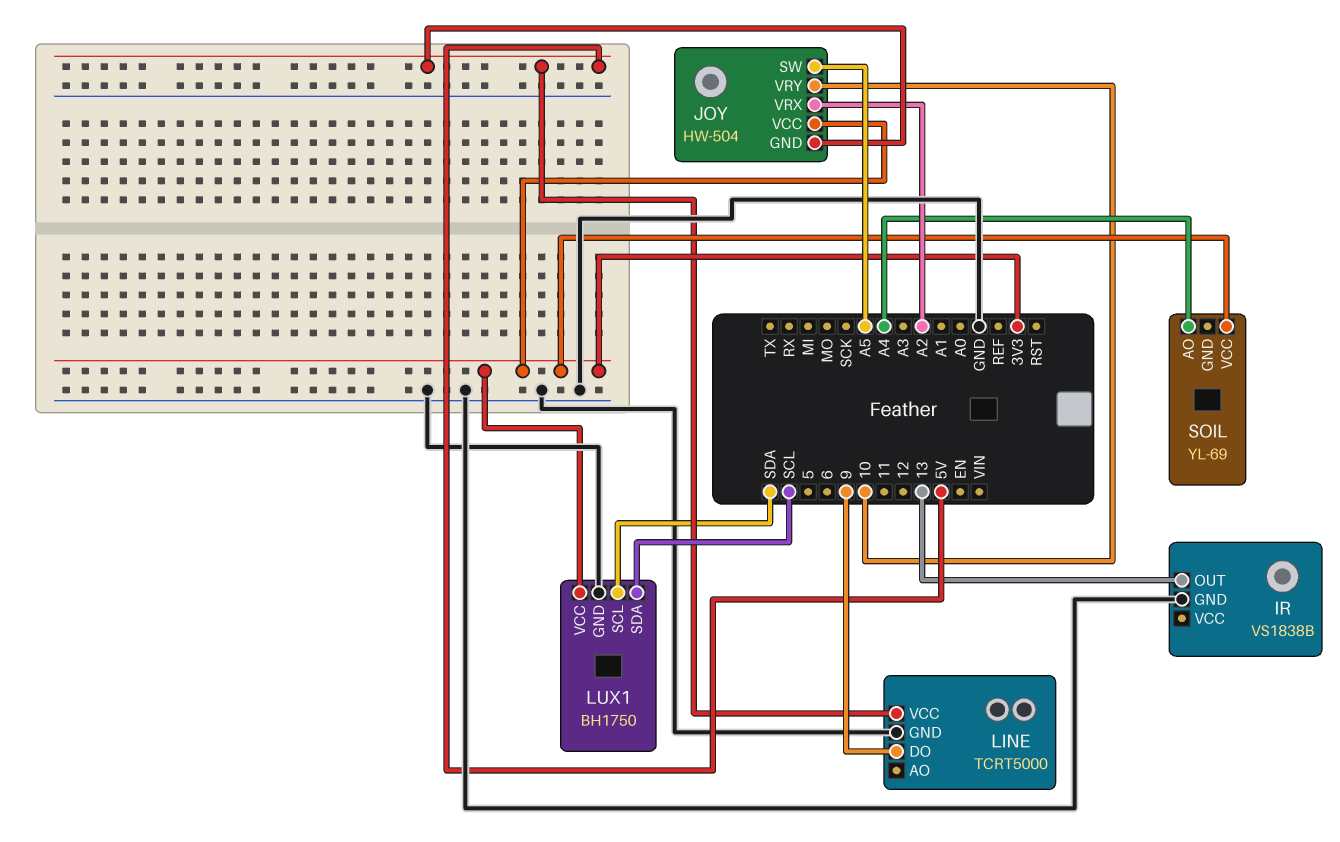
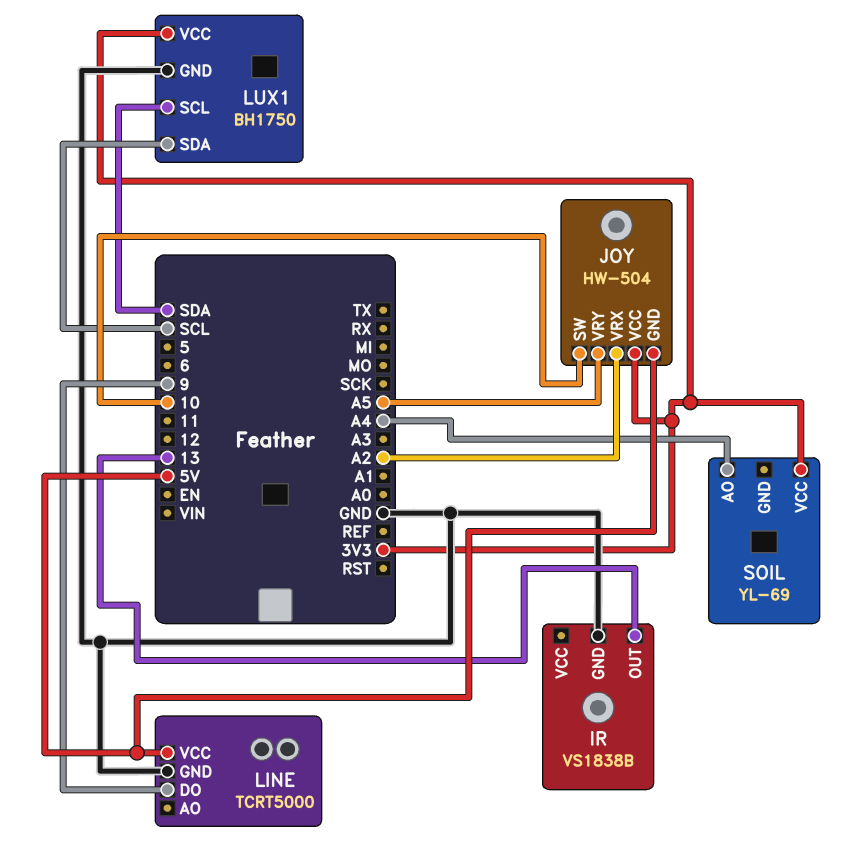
JOY pin SW: A5 -> 10
JOY pin VRY: 10 -> A5

